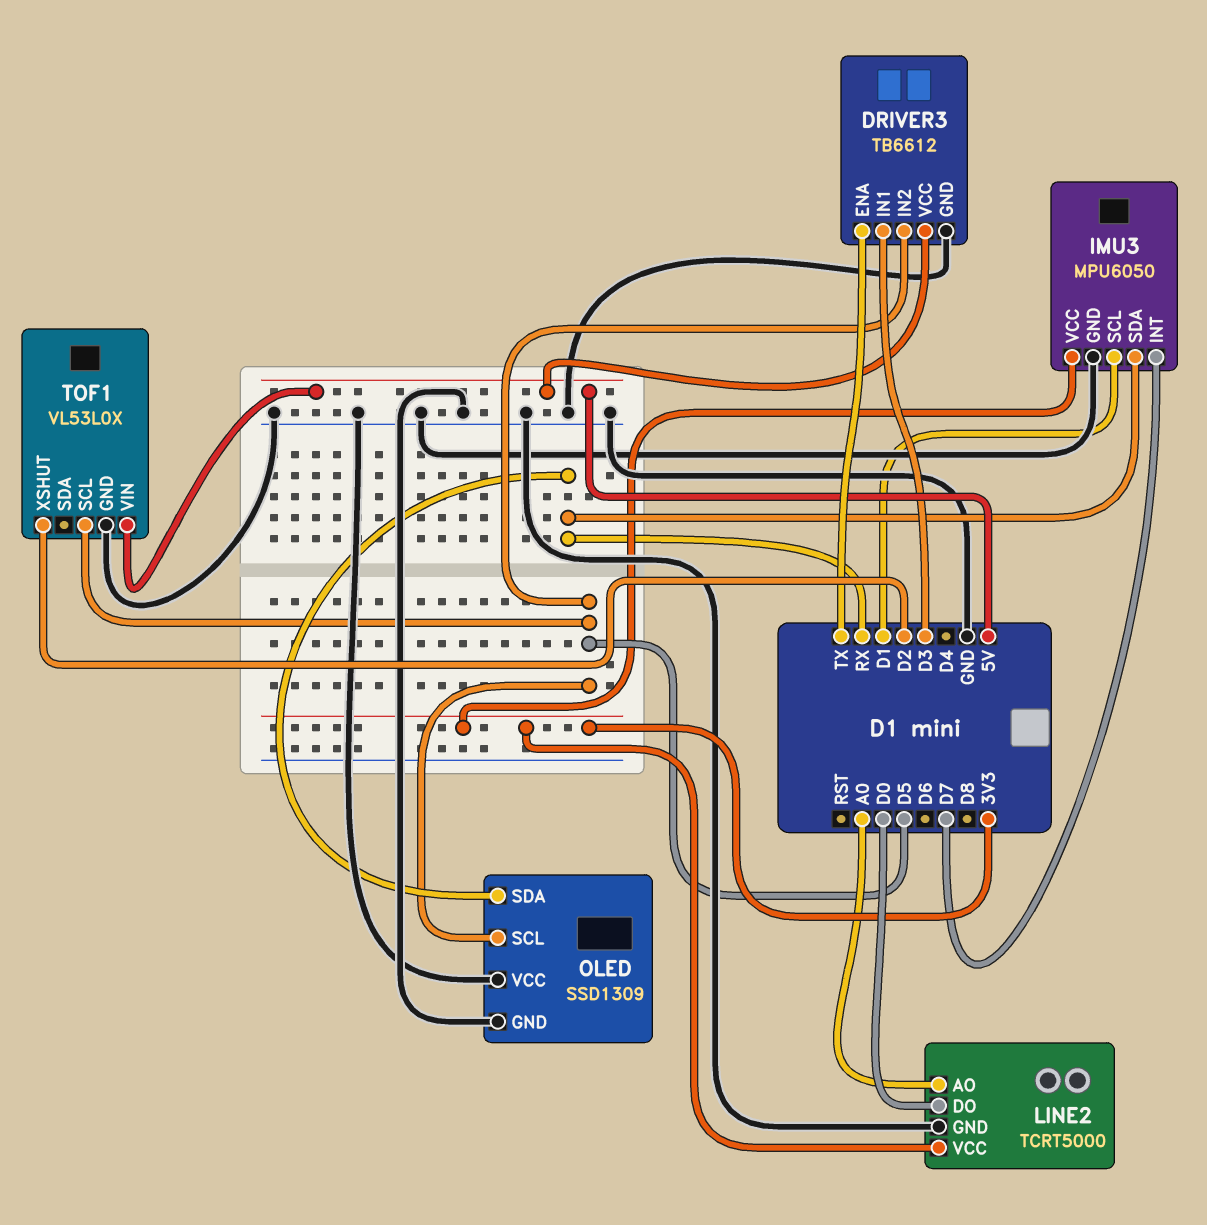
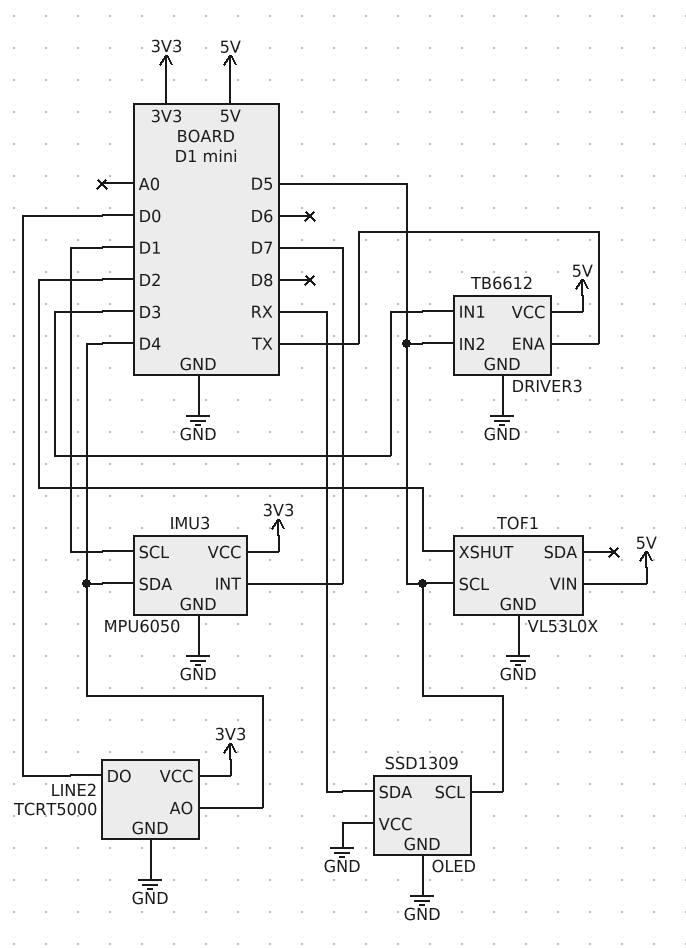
IMU3 pin SDA: RX -> D4
LINE2 pin AO: A0 -> D4

